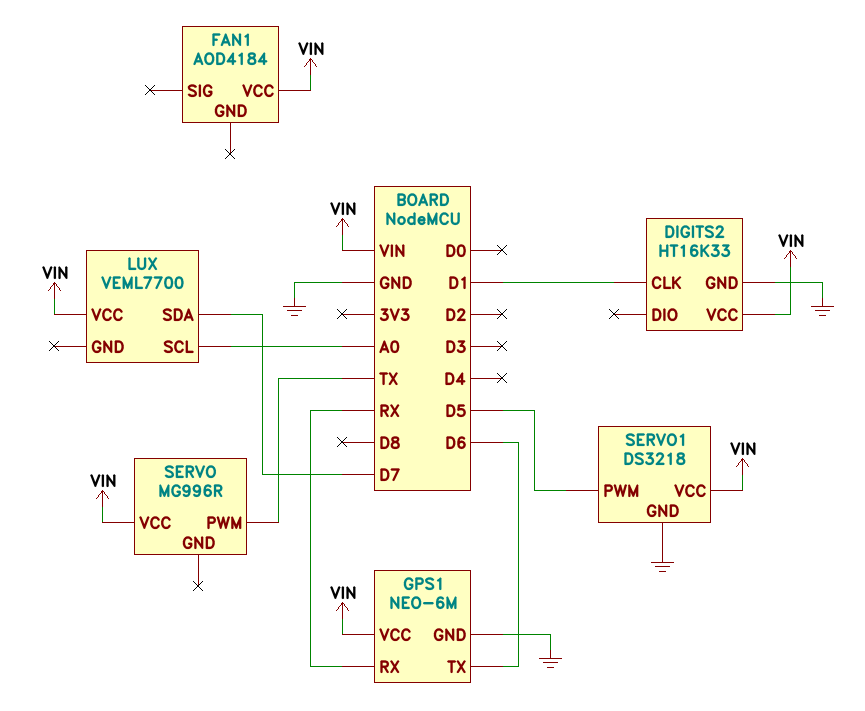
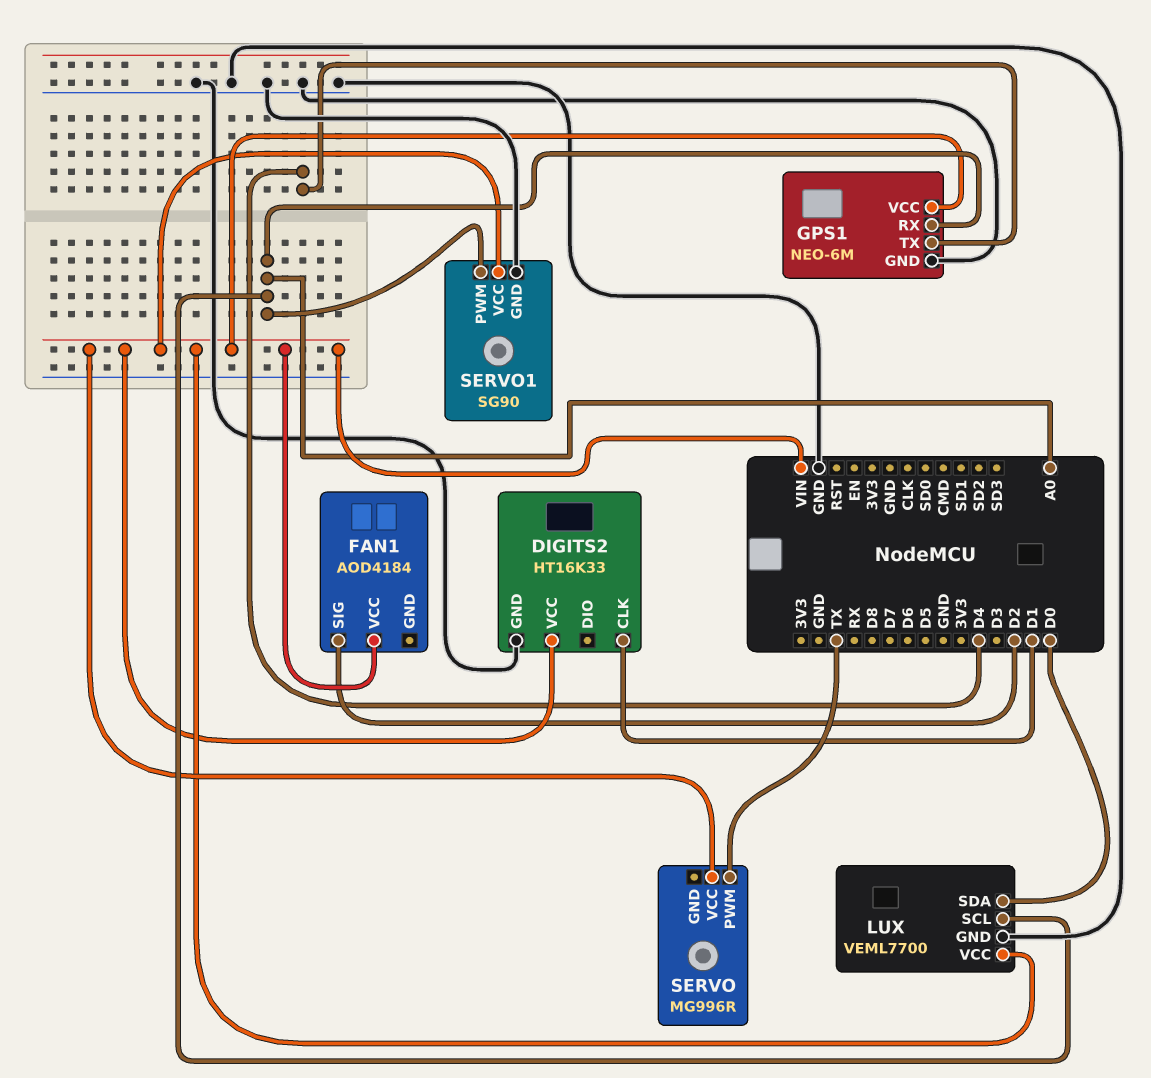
FAN1 pin SIG: none -> D2
GPS1 pin RX: RX -> A0
GPS1 pin TX: D6 -> D4
LUX pin GND: none -> GND
LUX pin SDA: D7 -> D0
SERVO1: DS3218 -> SG90
SERVO1 pin PWM: D5 -> A0

